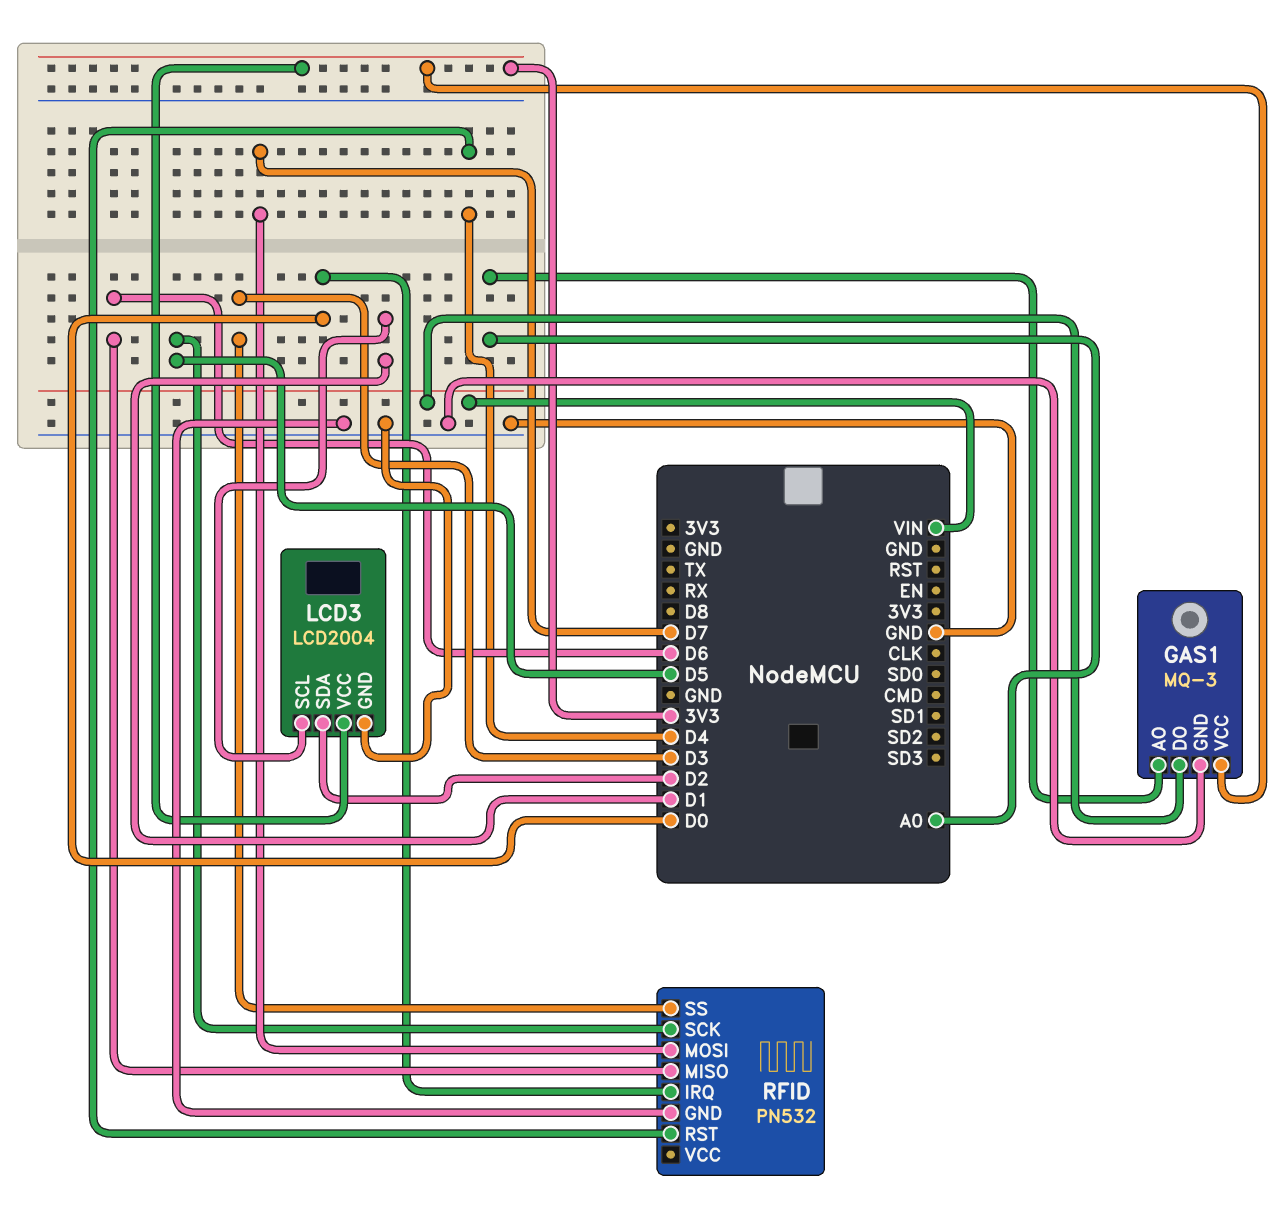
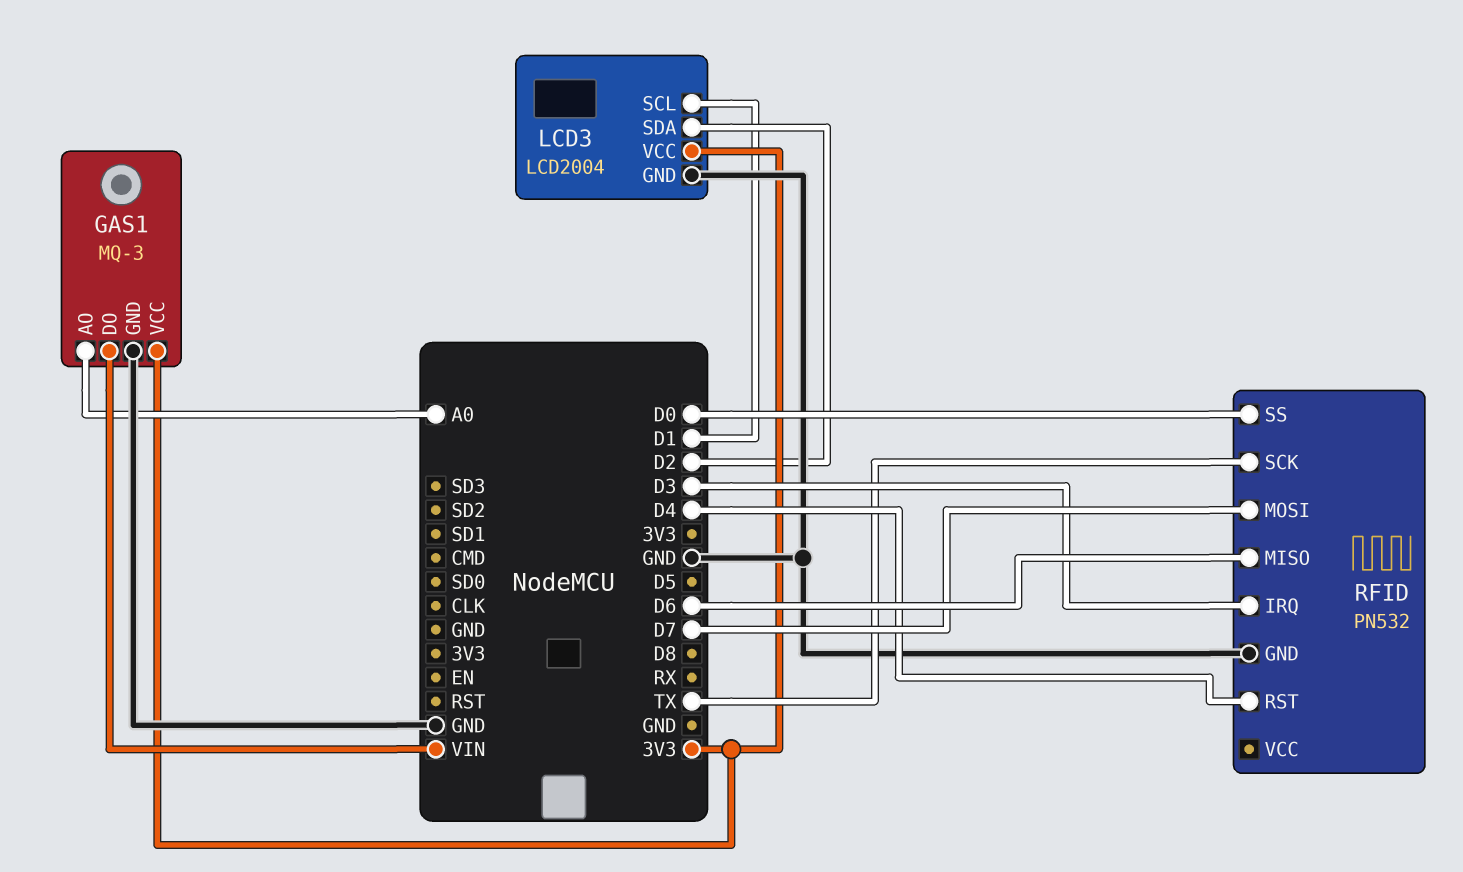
RFID pin IRQ: D0 -> D3
RFID pin SCK: D5 -> TX
RFID pin SS: D3 -> D0

